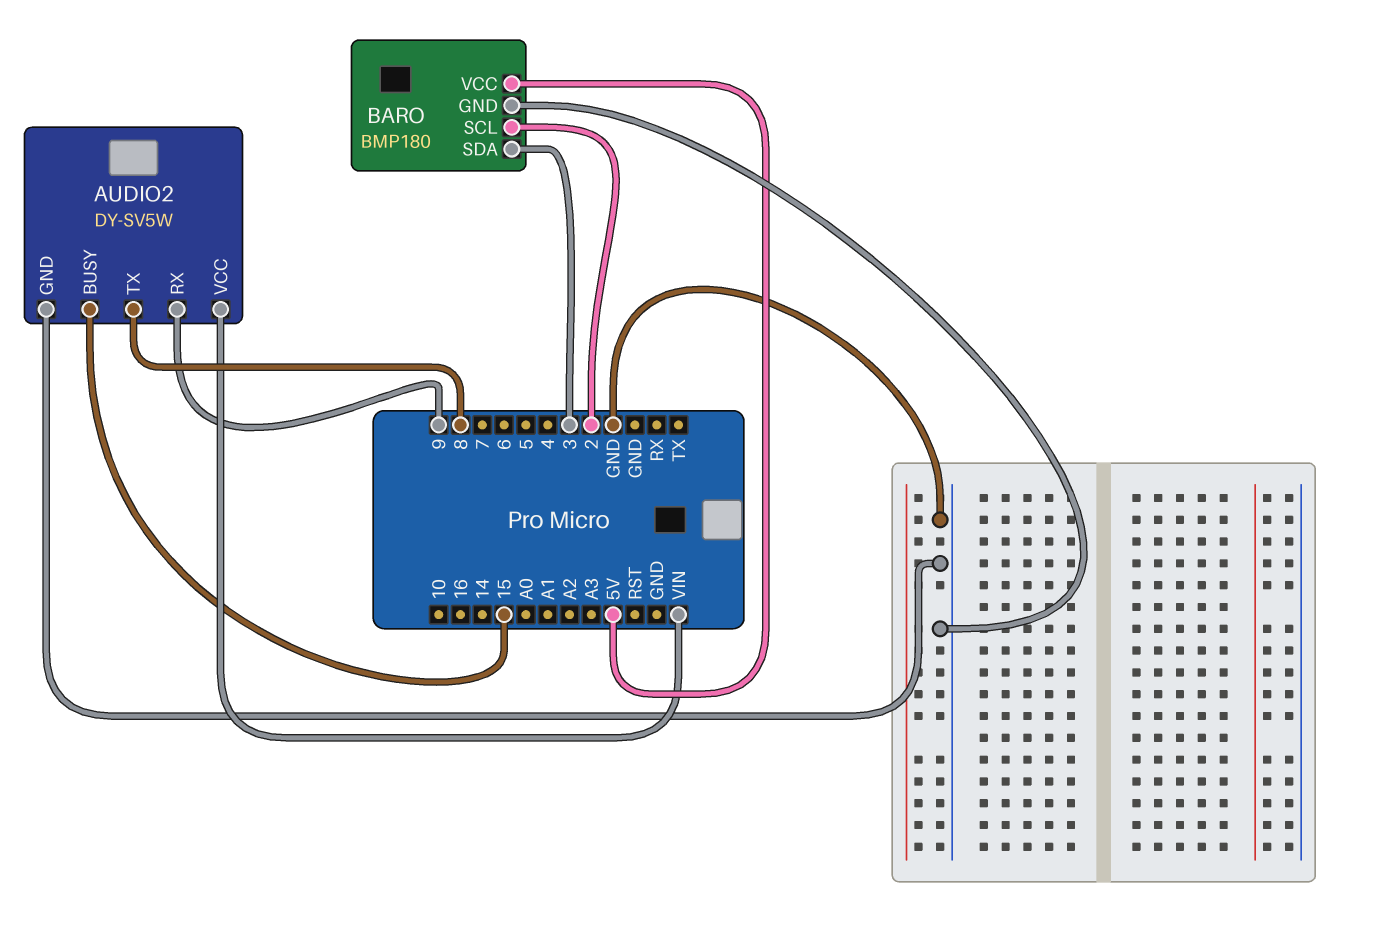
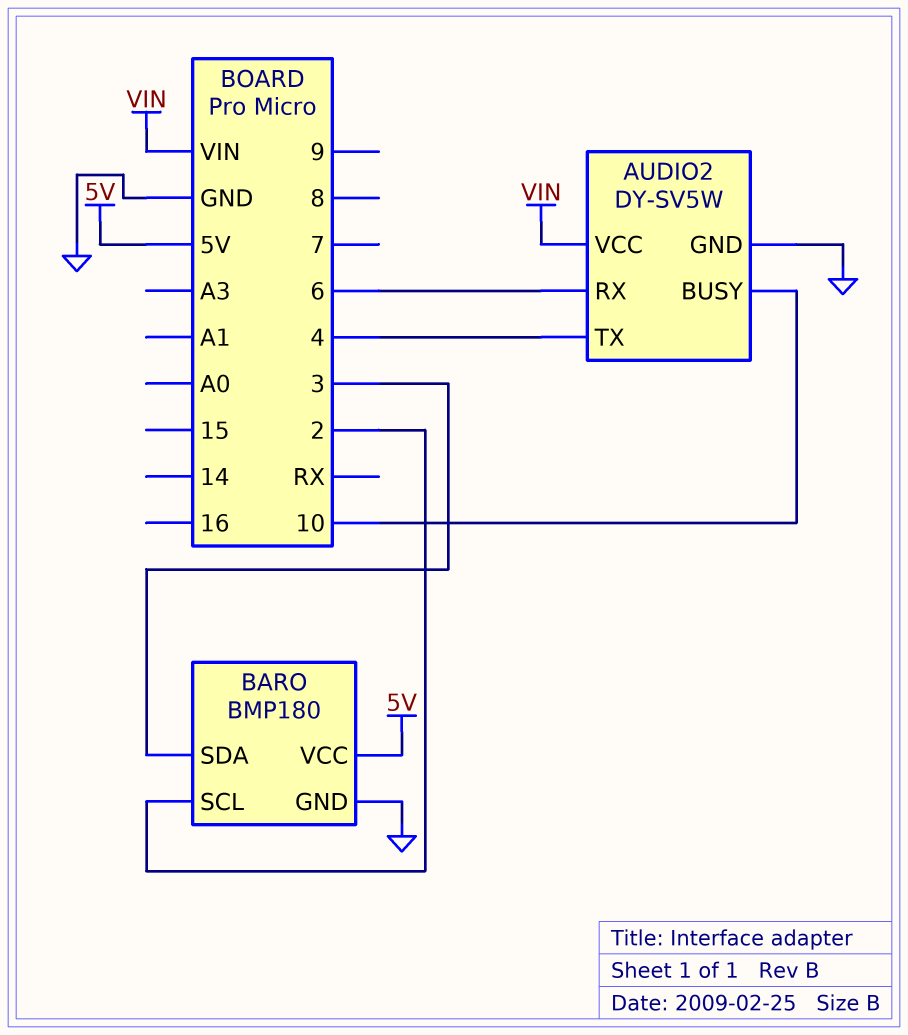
AUDIO2 pin BUSY: 15 -> 10
AUDIO2 pin RX: 9 -> 6
AUDIO2 pin TX: 8 -> 4

